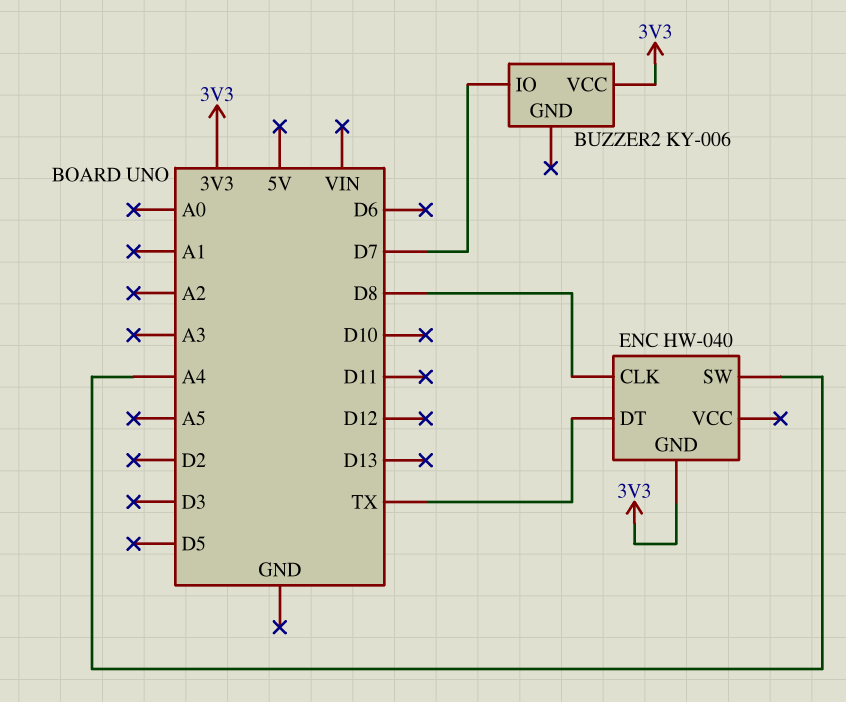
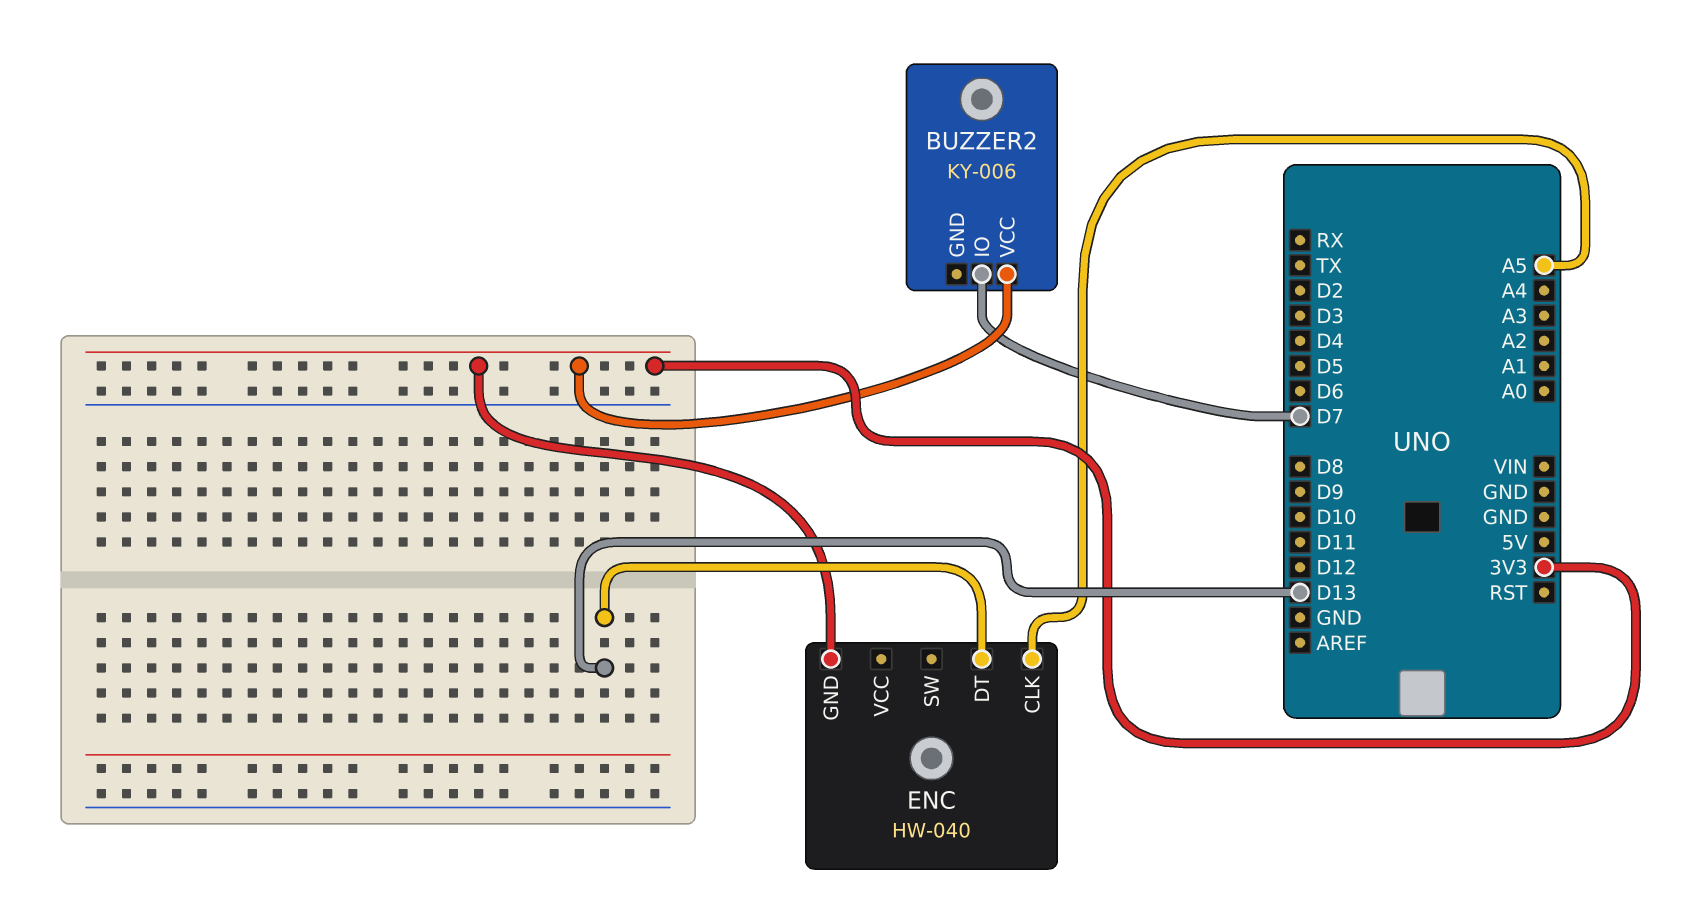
ENC pin CLK: D8 -> A5
ENC pin DT: TX -> D13
ENC pin SW: A4 -> none

